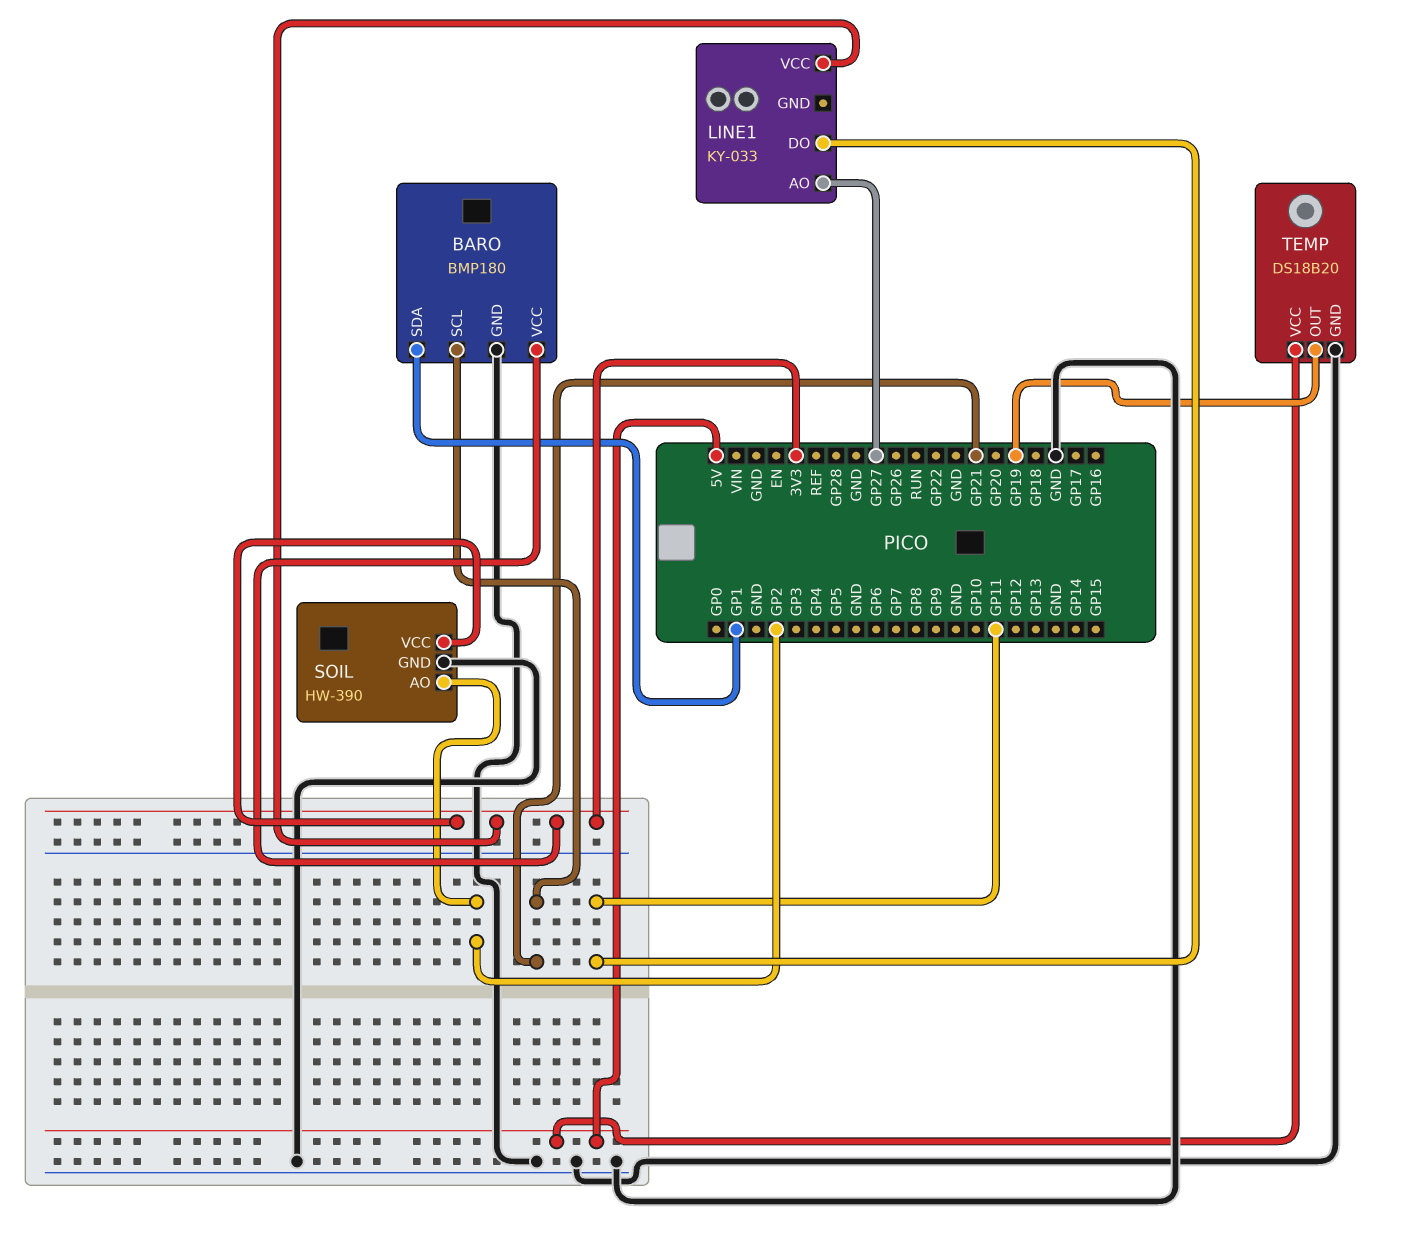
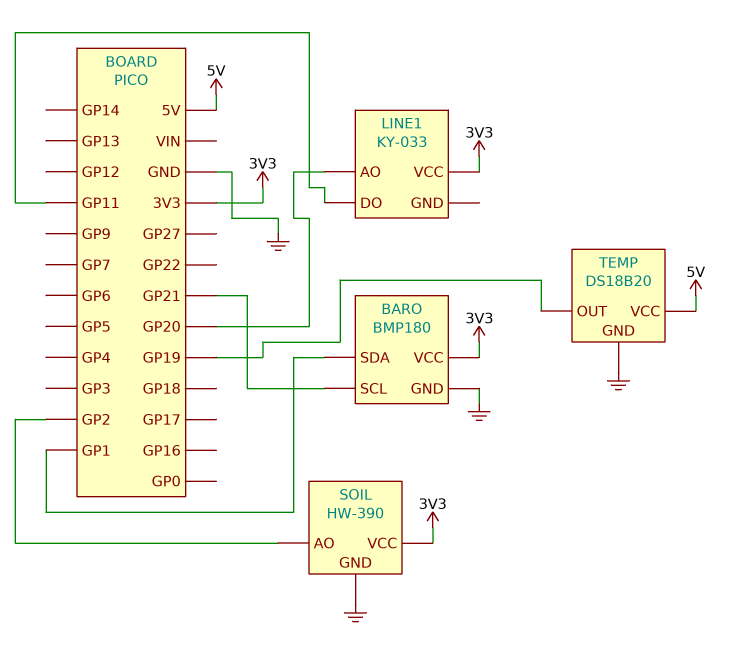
LINE1 pin AO: GP27 -> GP20

